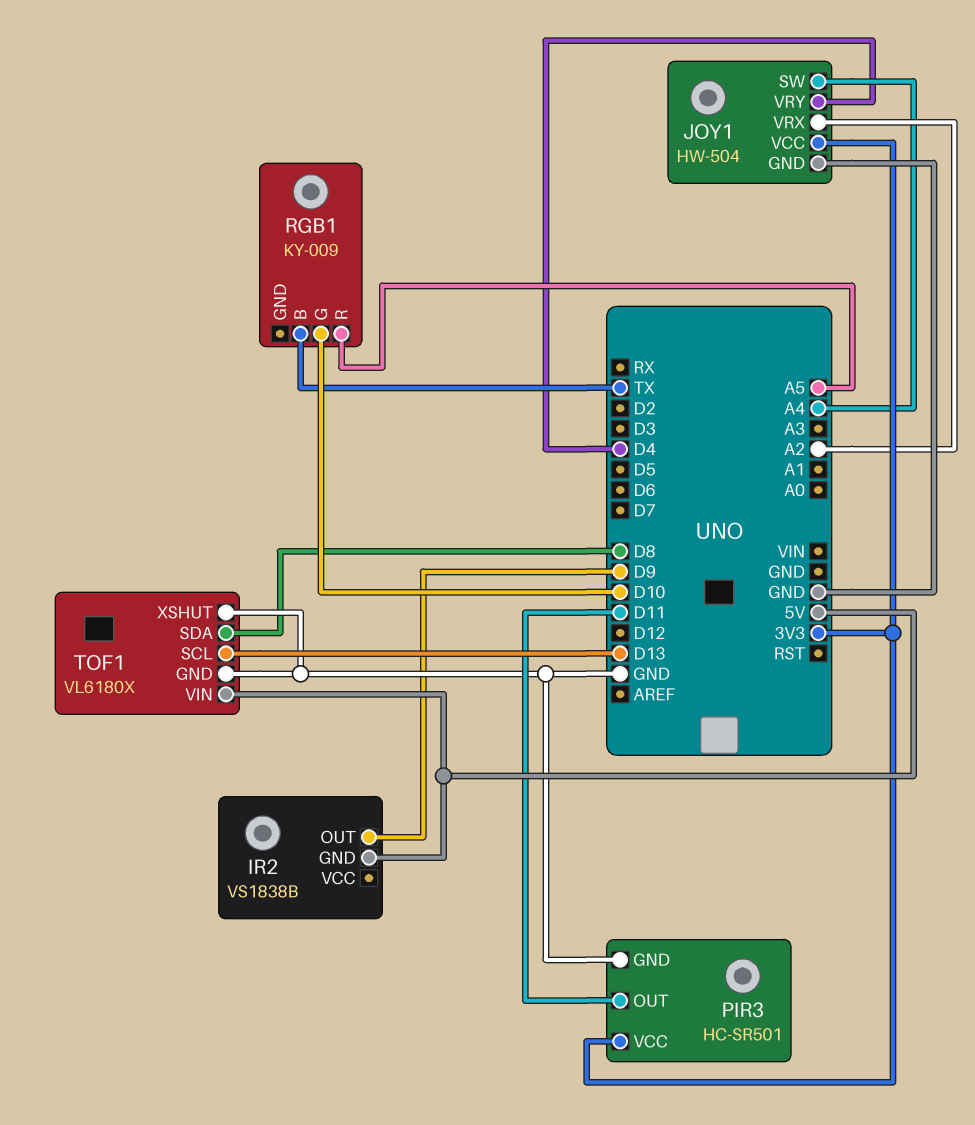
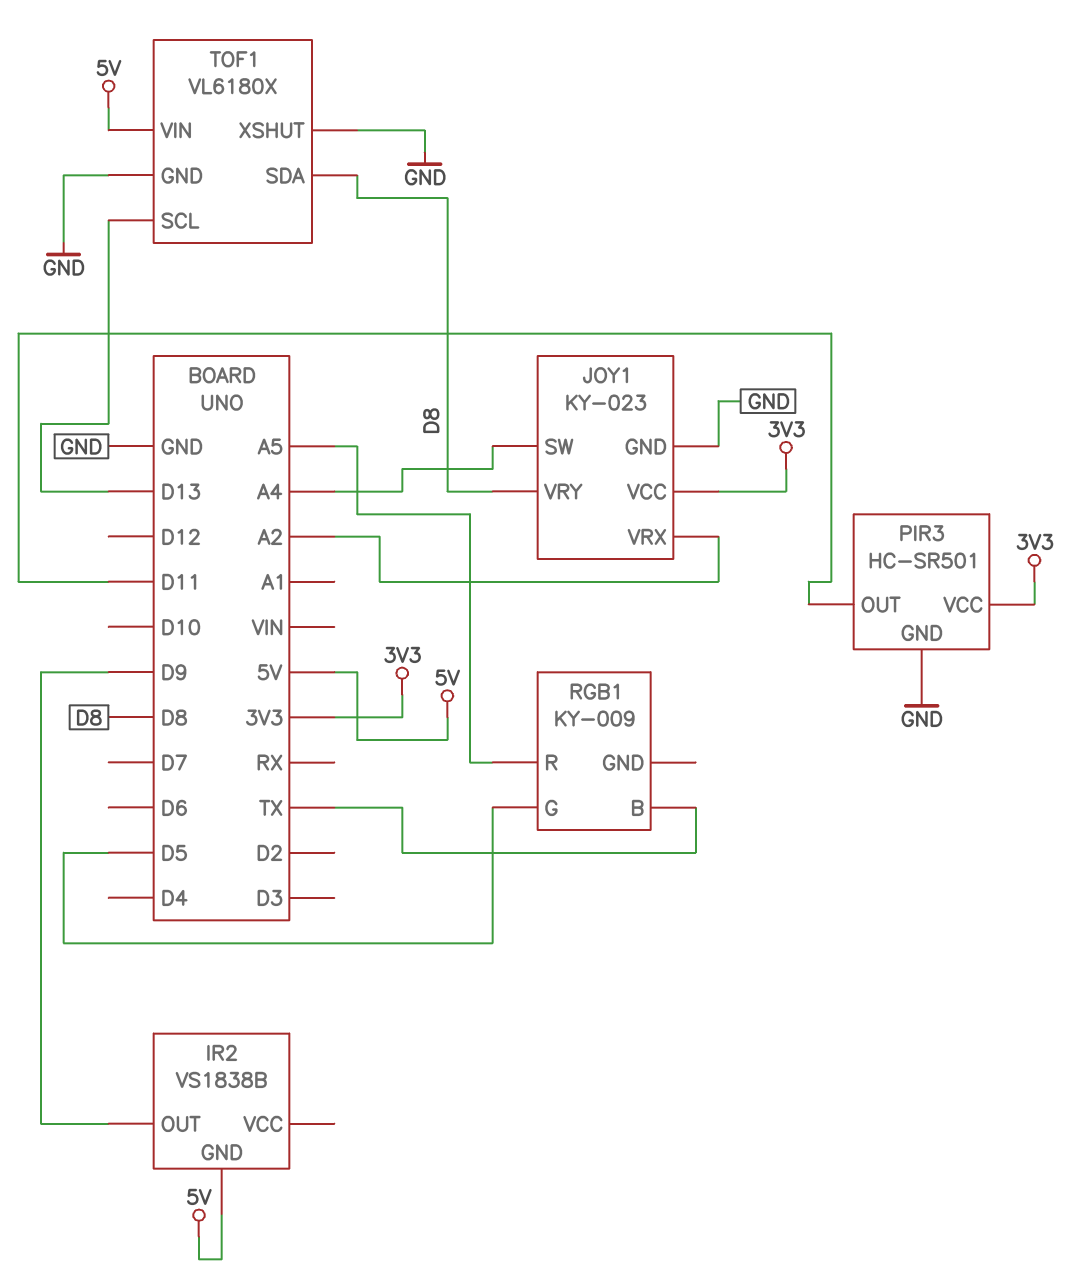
JOY1: HW-504 -> KY-023
JOY1 pin VRY: D4 -> D8
RGB1 pin G: D10 -> D5

